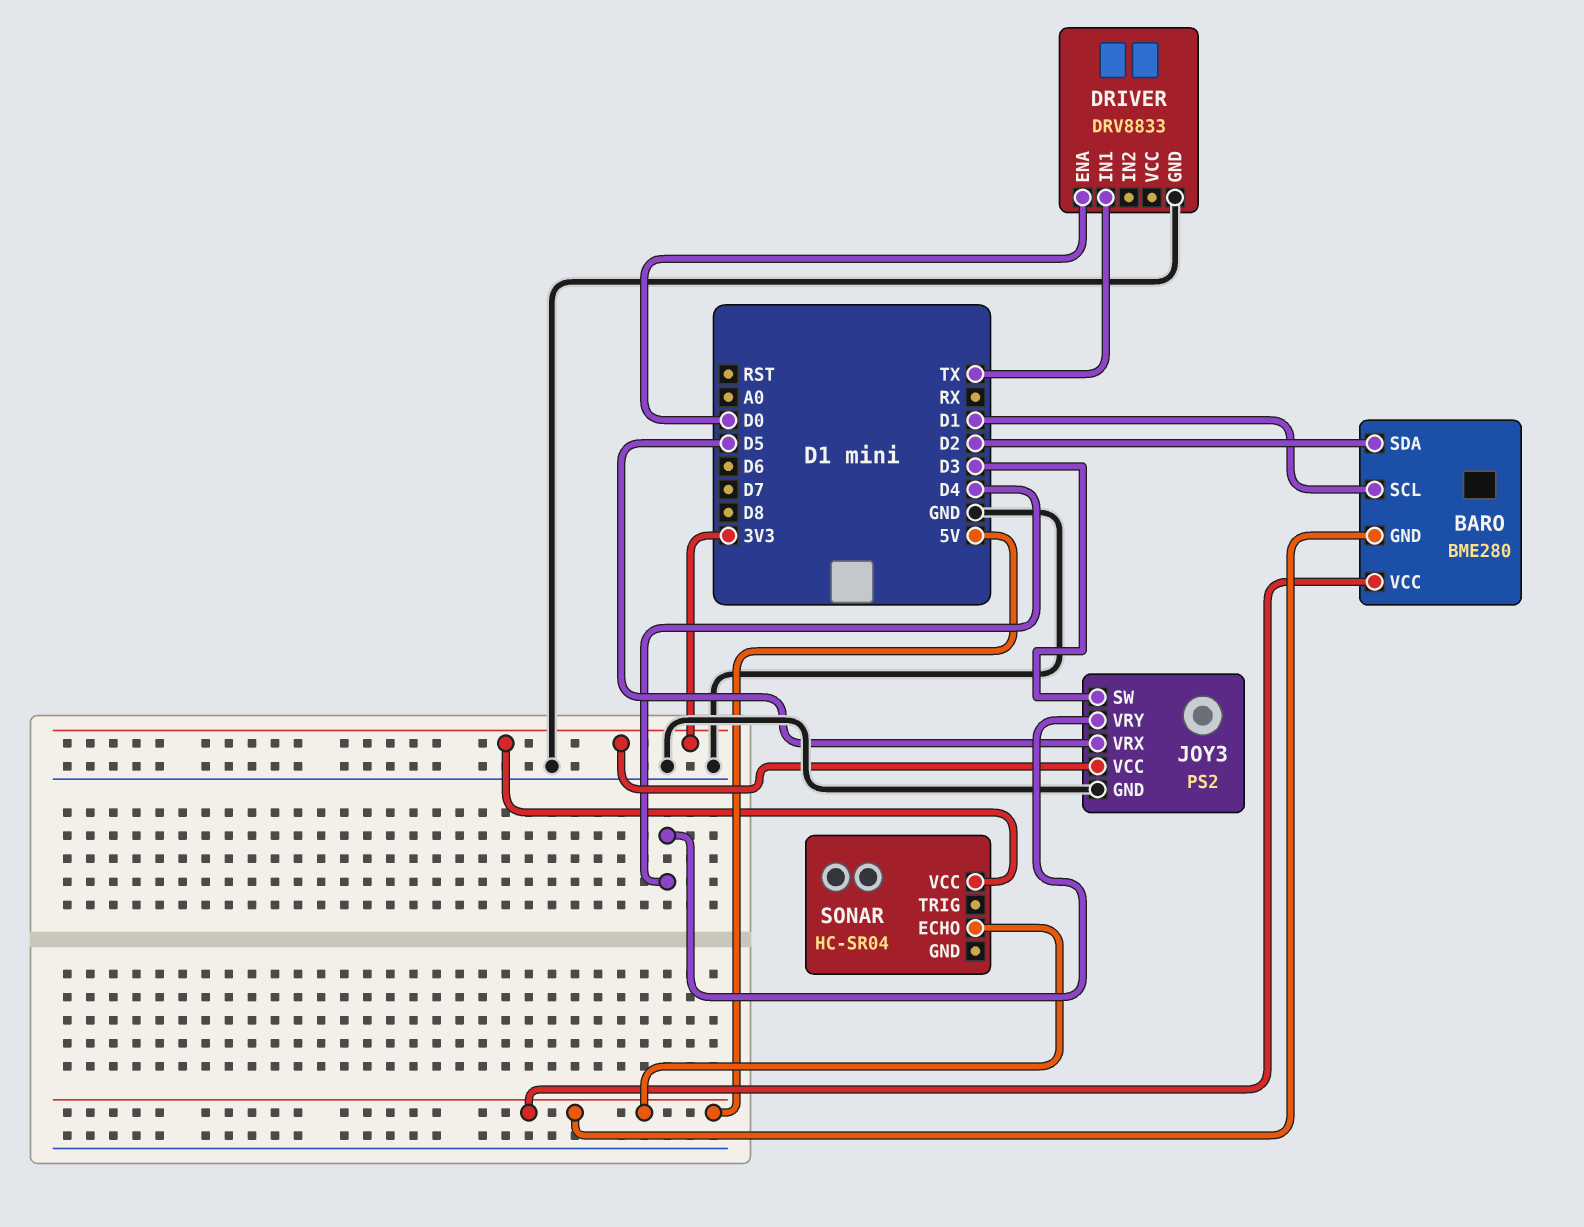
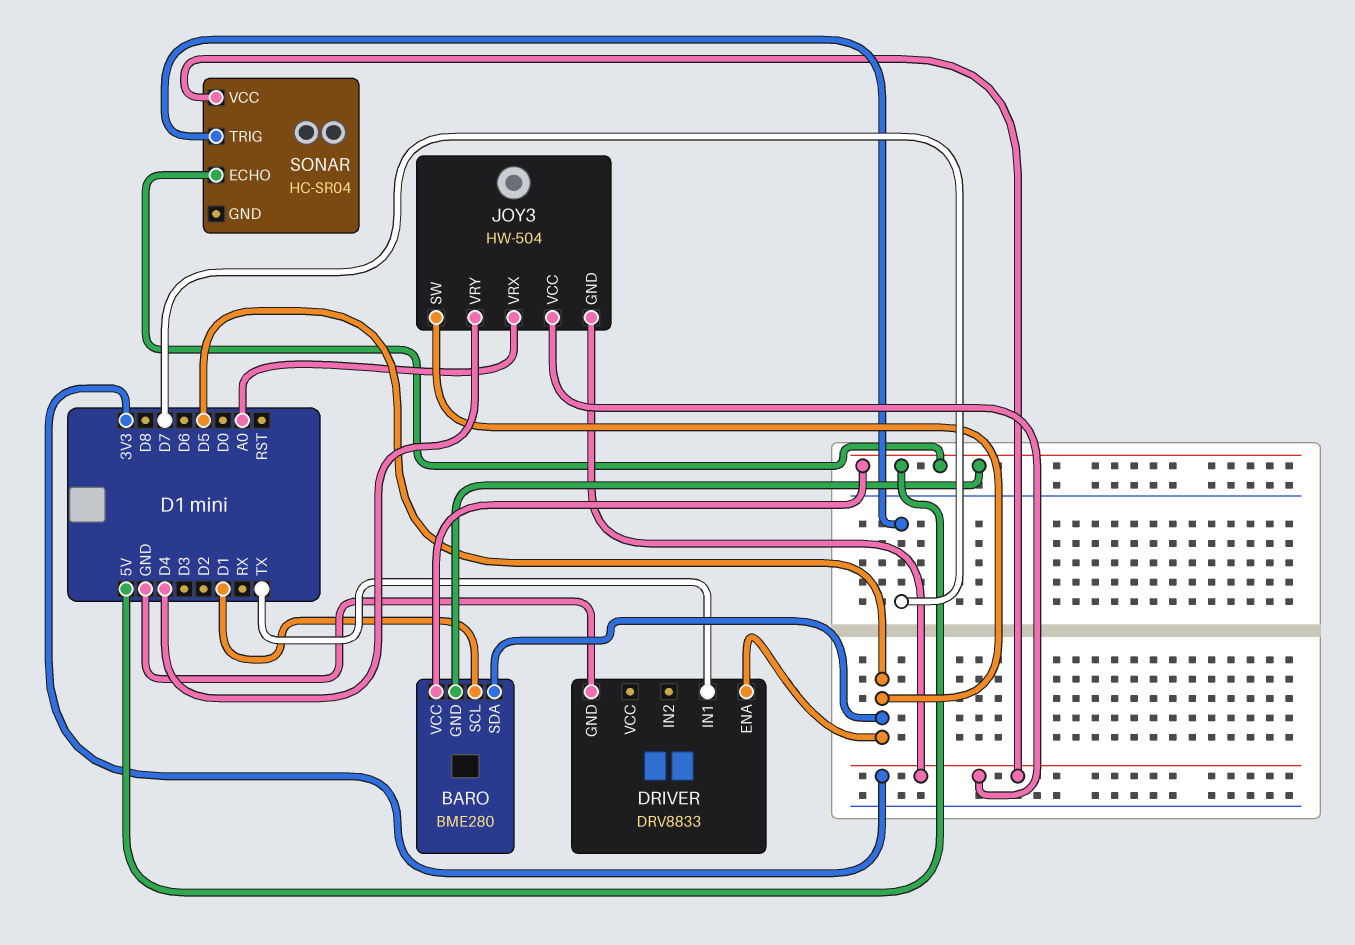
BARO pin SDA: D2 -> D5
DRIVER pin ENA: D0 -> D5
JOY3: PS2 -> HW-504
JOY3 pin GND: GND -> 3V3
JOY3 pin SW: D3 -> D5
JOY3 pin VRX: D5 -> A0
SONAR pin TRIG: none -> D7

